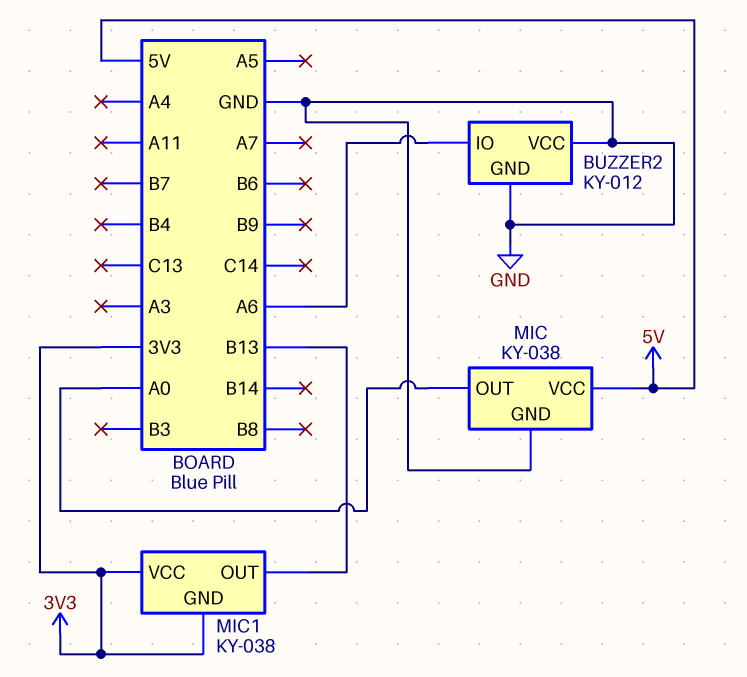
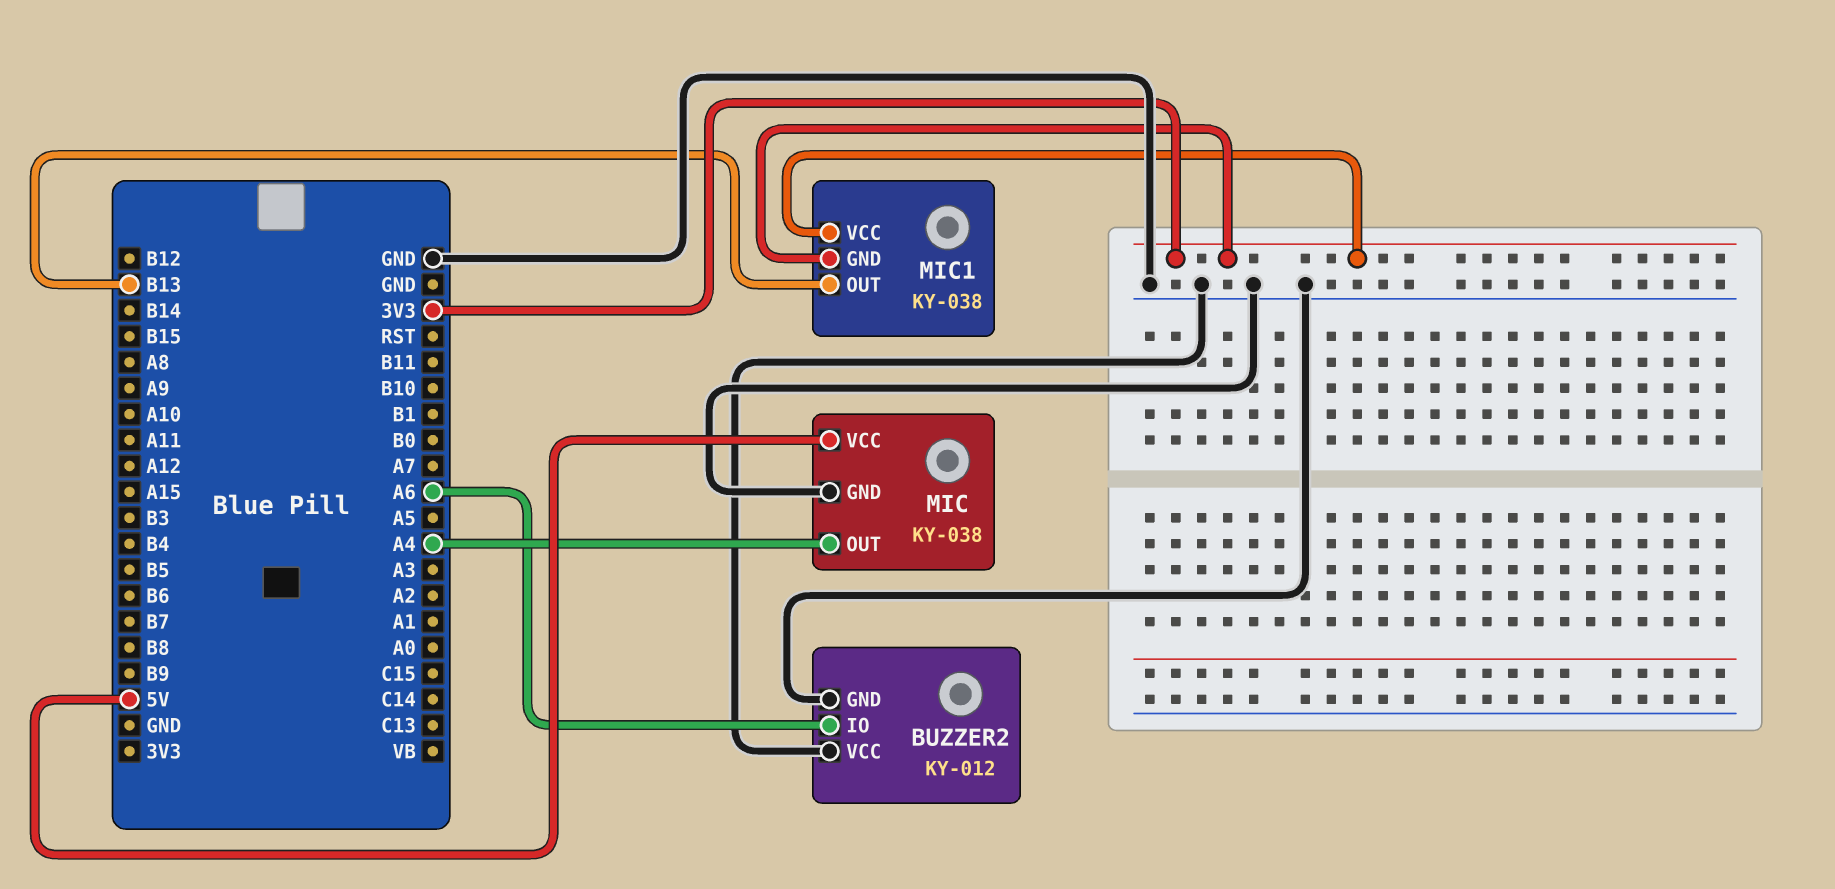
MIC pin OUT: A0 -> A4

